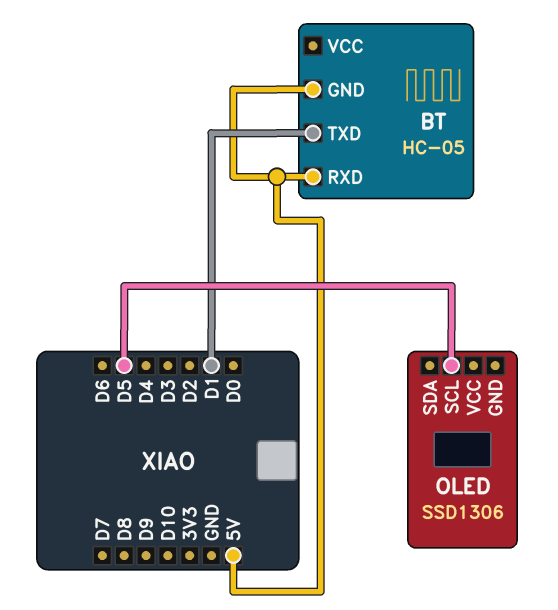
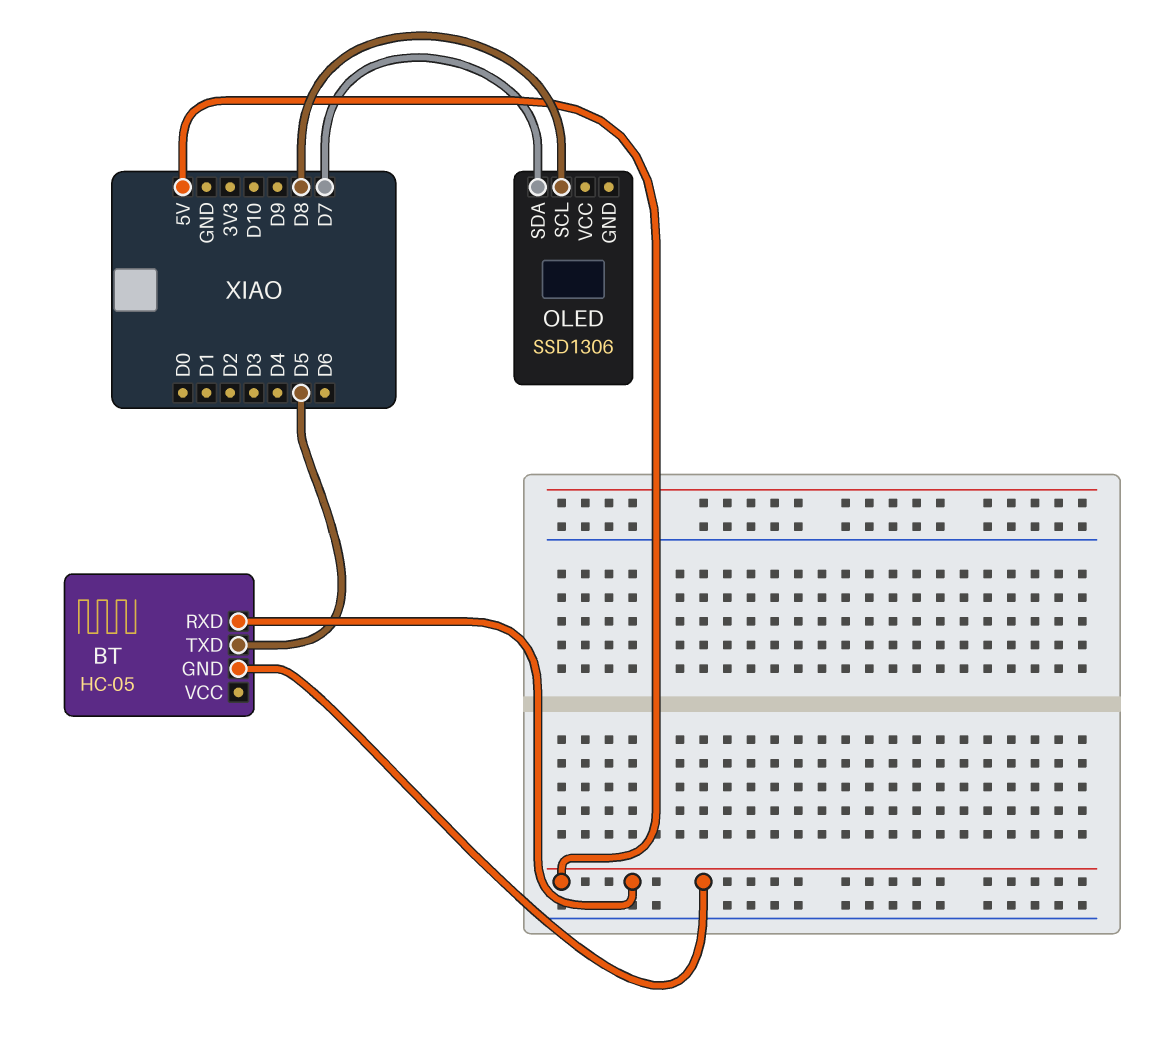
BT pin TXD: D1 -> D5
OLED pin SCL: D5 -> D8
OLED pin SDA: none -> D7

